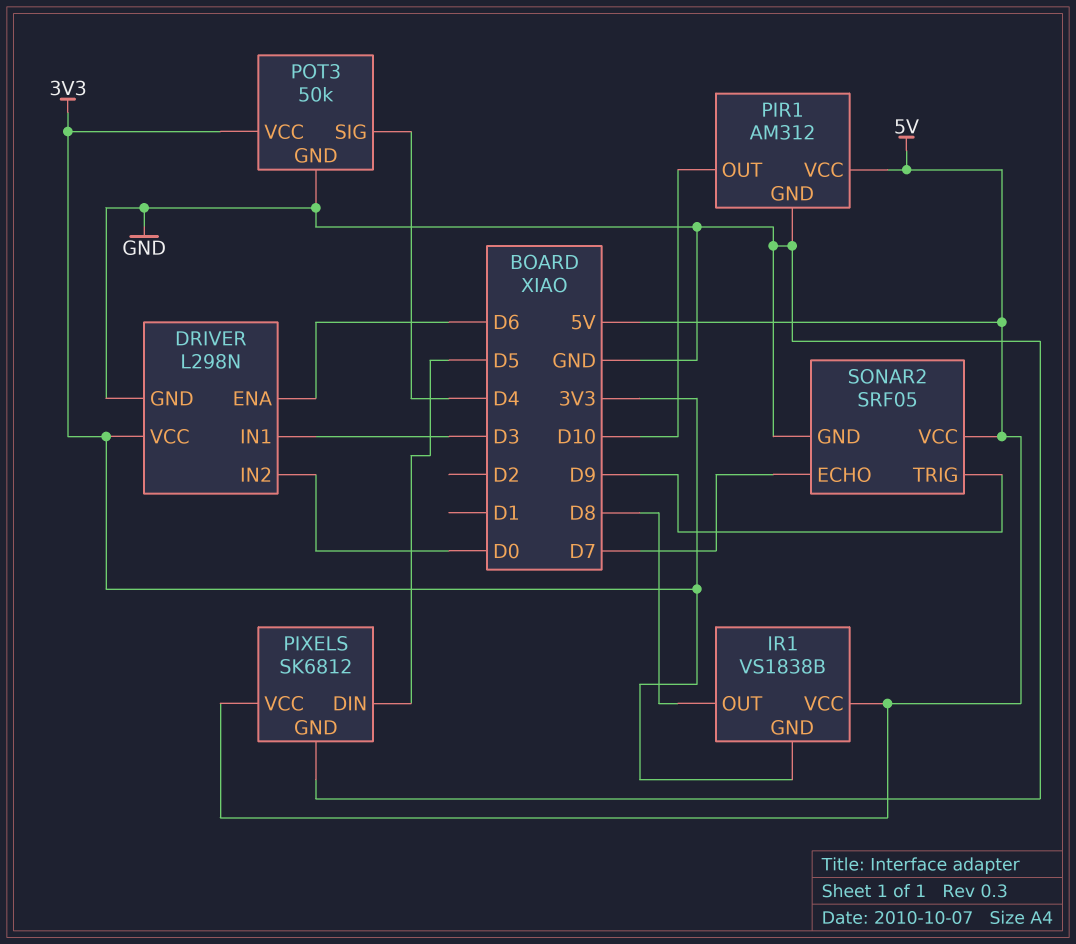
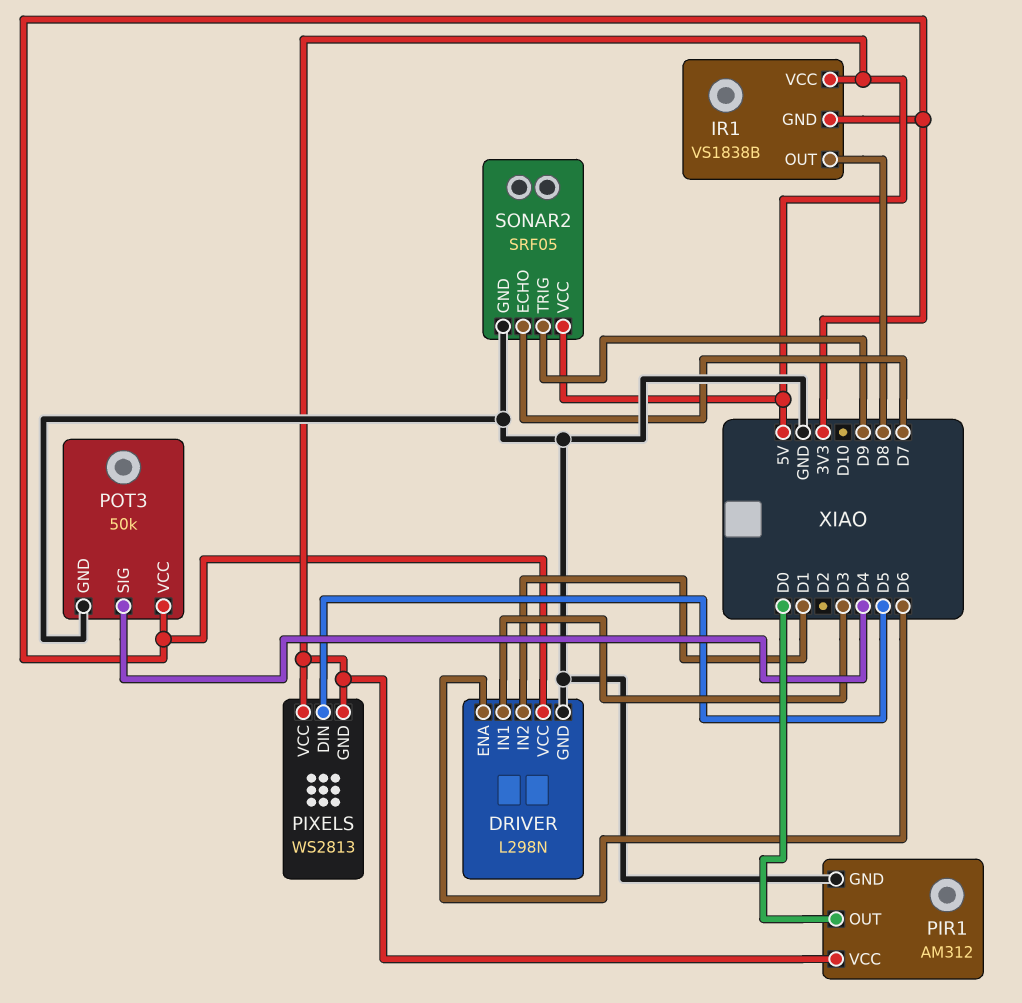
DRIVER pin IN2: D0 -> D1
PIR1 pin OUT: D10 -> D0
PIXELS: SK6812 -> WS2813
PIXELS pin GND: GND -> 5V

